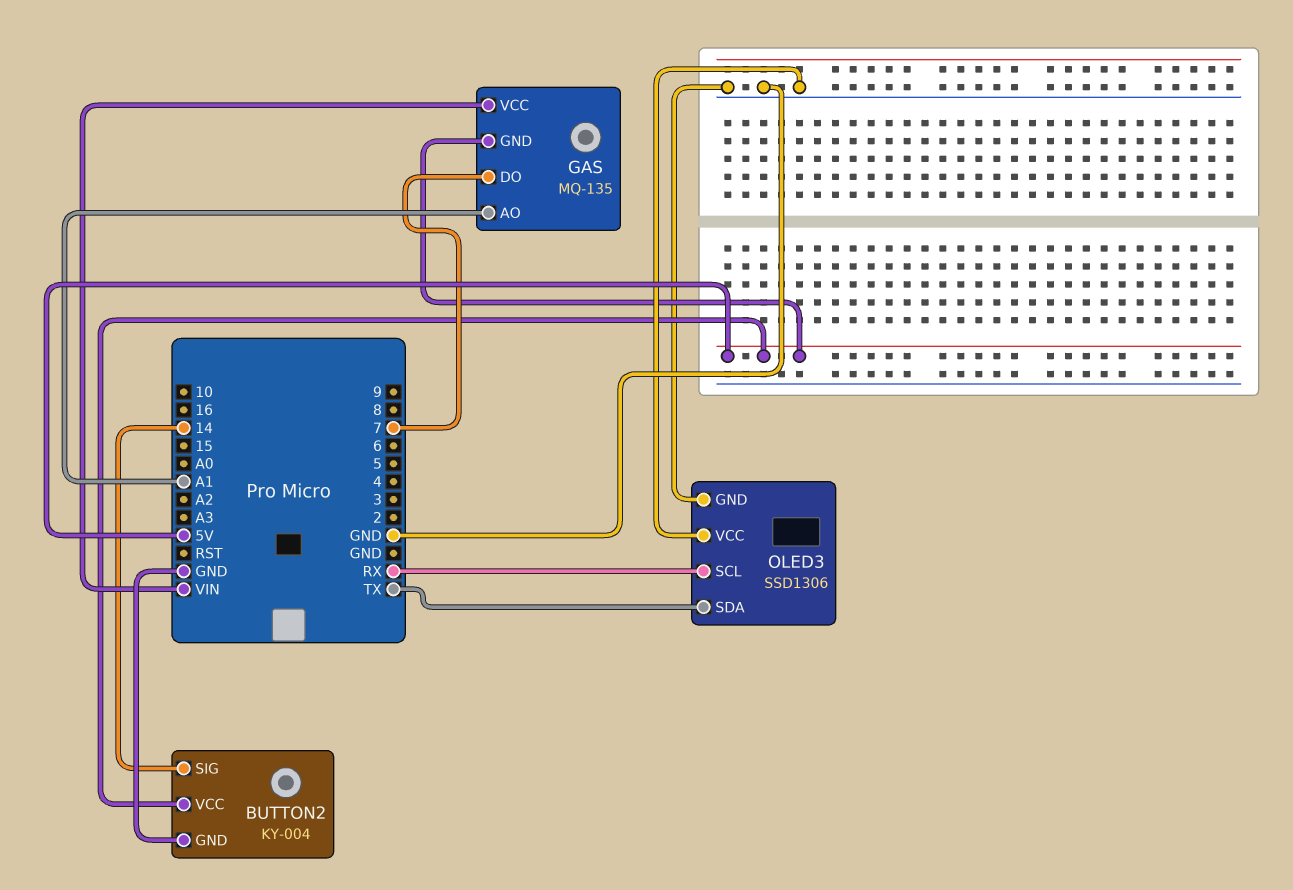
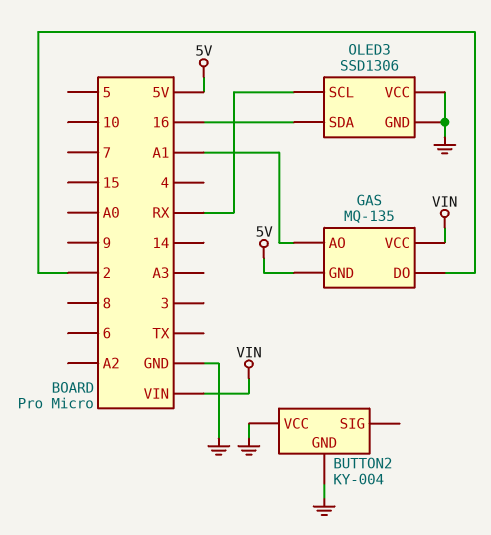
BUTTON2 pin SIG: 14 -> none
BUTTON2 pin VCC: 5V -> GND
GAS pin DO: 7 -> 2
OLED3 pin SDA: TX -> 16

